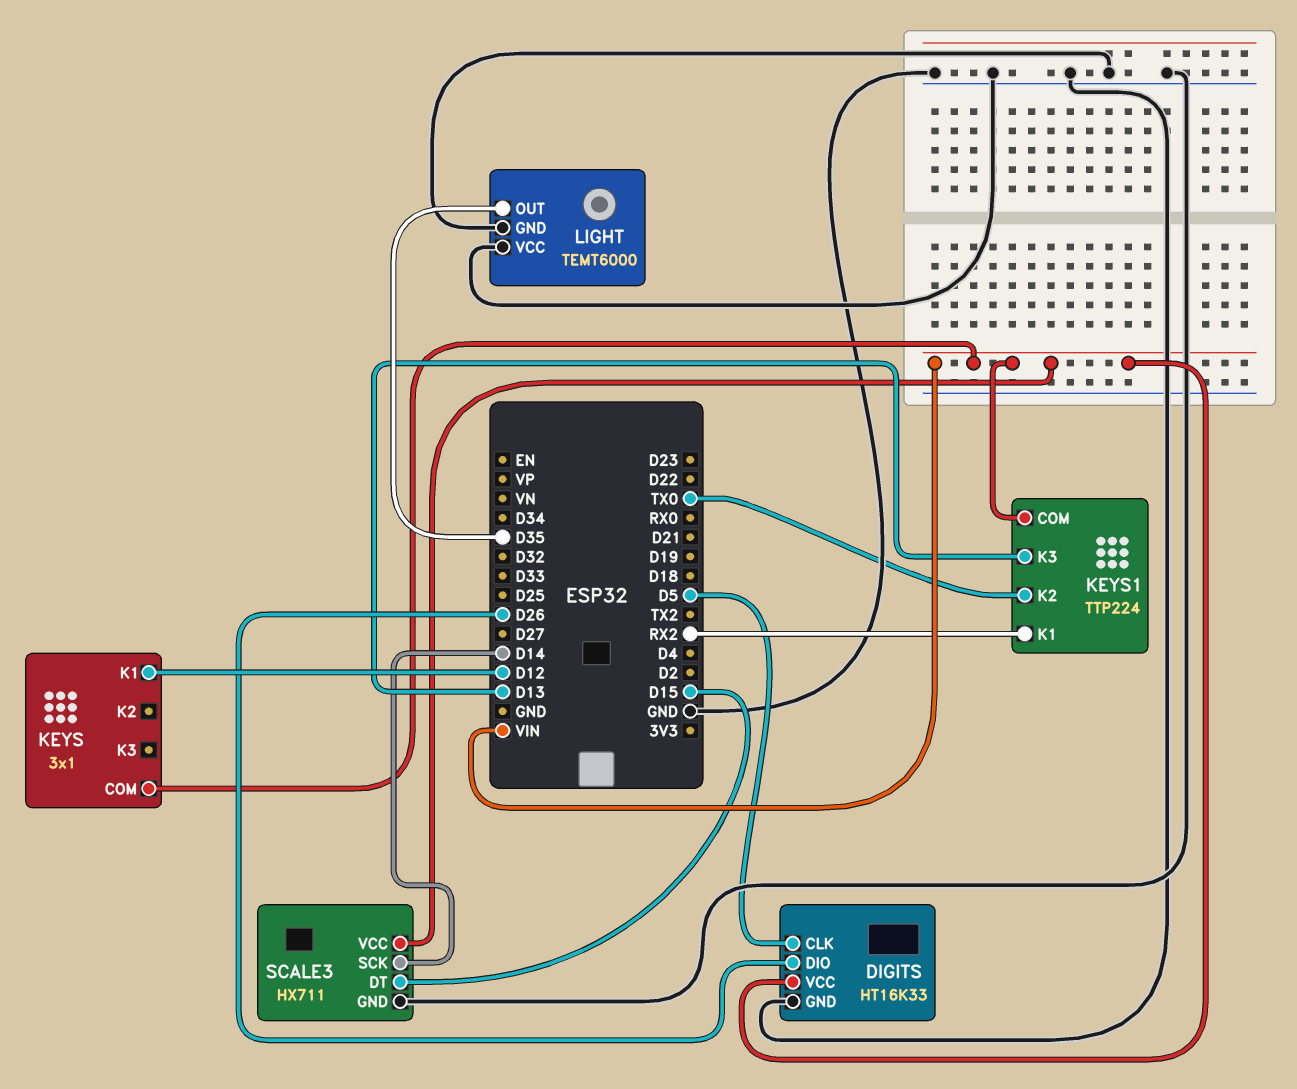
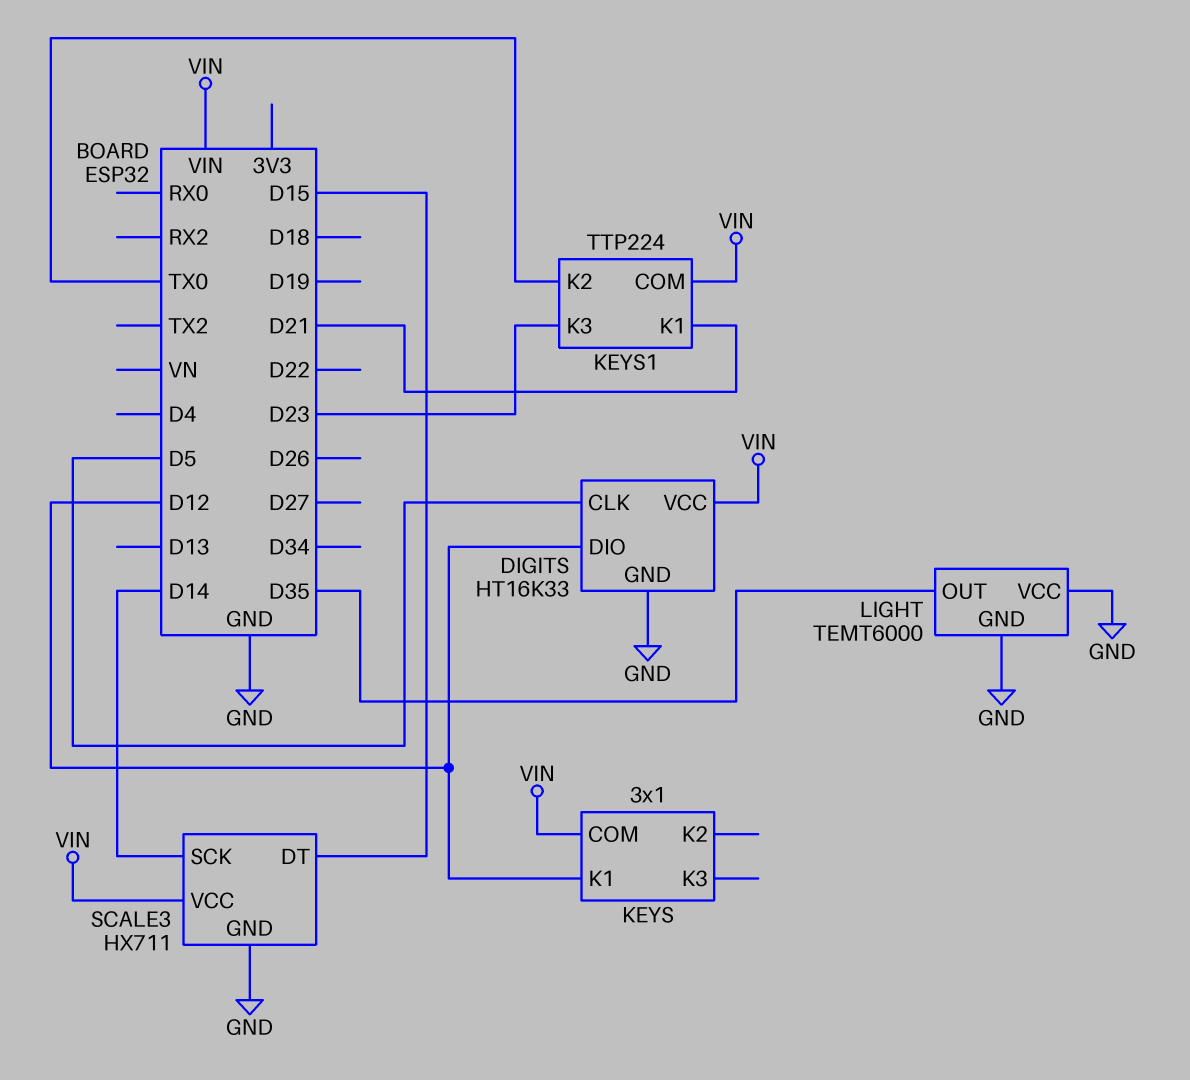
DIGITS pin DIO: D26 -> D12
KEYS1 pin K1: RX2 -> D21
KEYS1 pin K3: D13 -> D23

